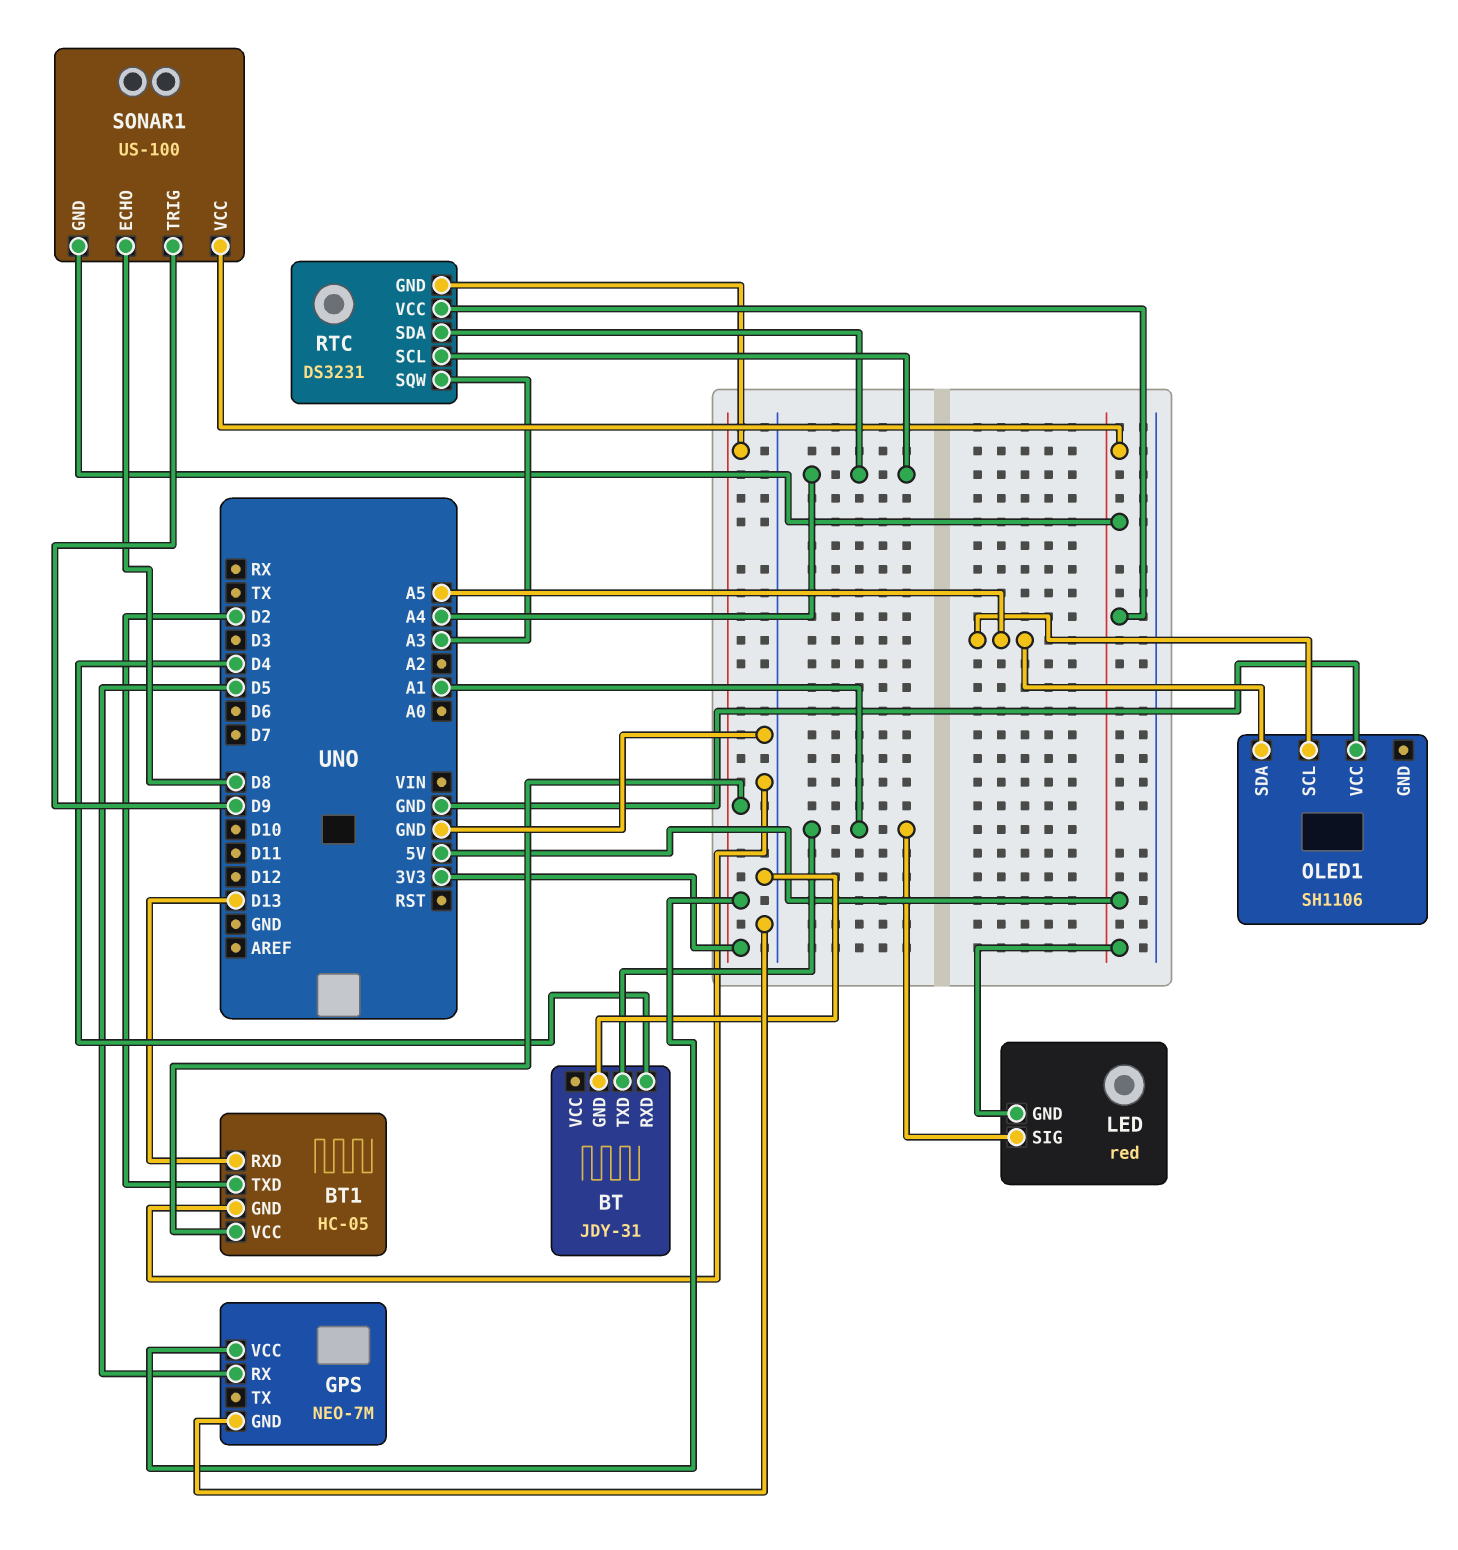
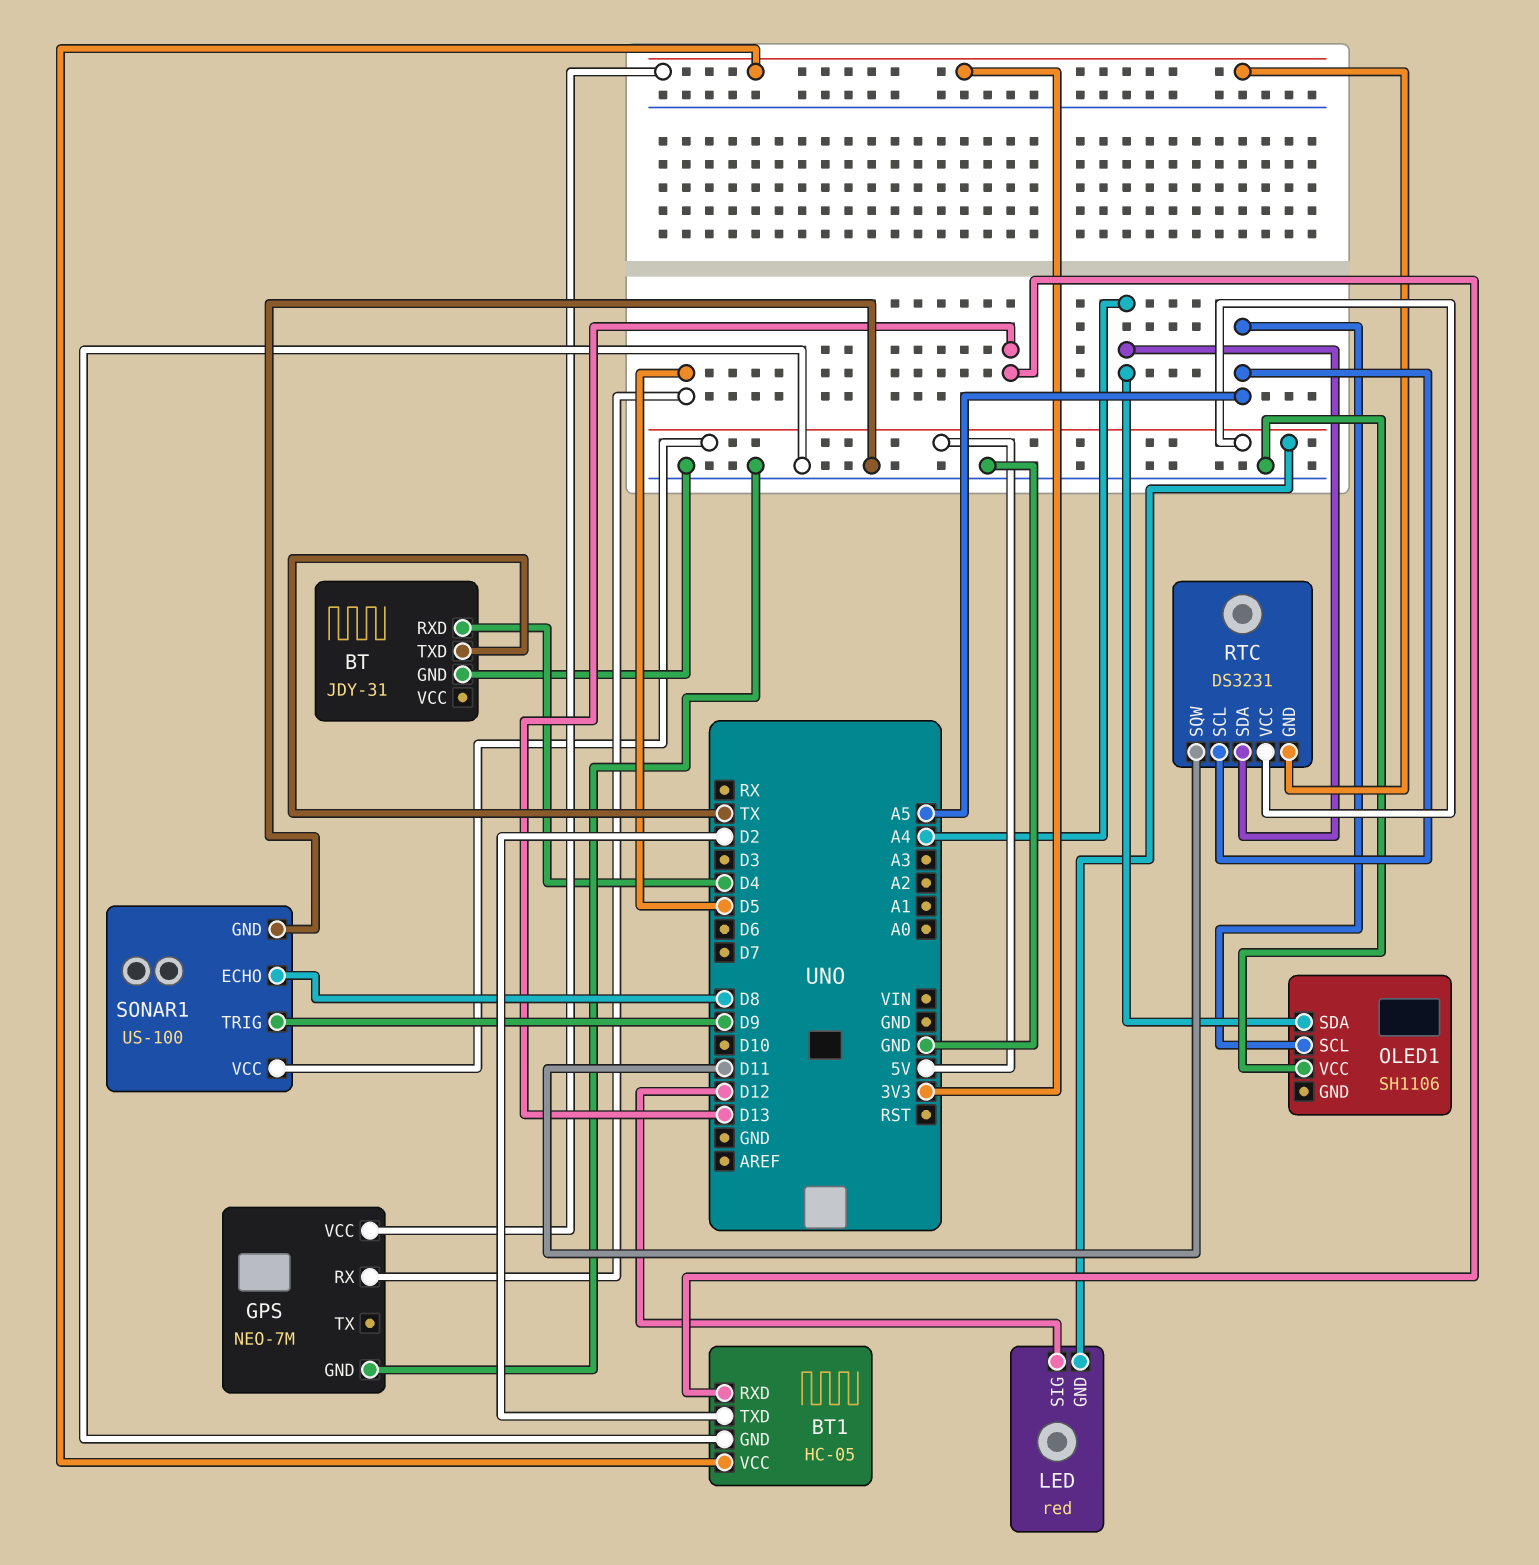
BT pin TXD: A1 -> TX
LED pin SIG: A1 -> D12
OLED1 pin SDA: A5 -> A4
RTC pin SCL: A4 -> A5
RTC pin SQW: A3 -> D11
SONAR1 pin GND: 5V -> GND

